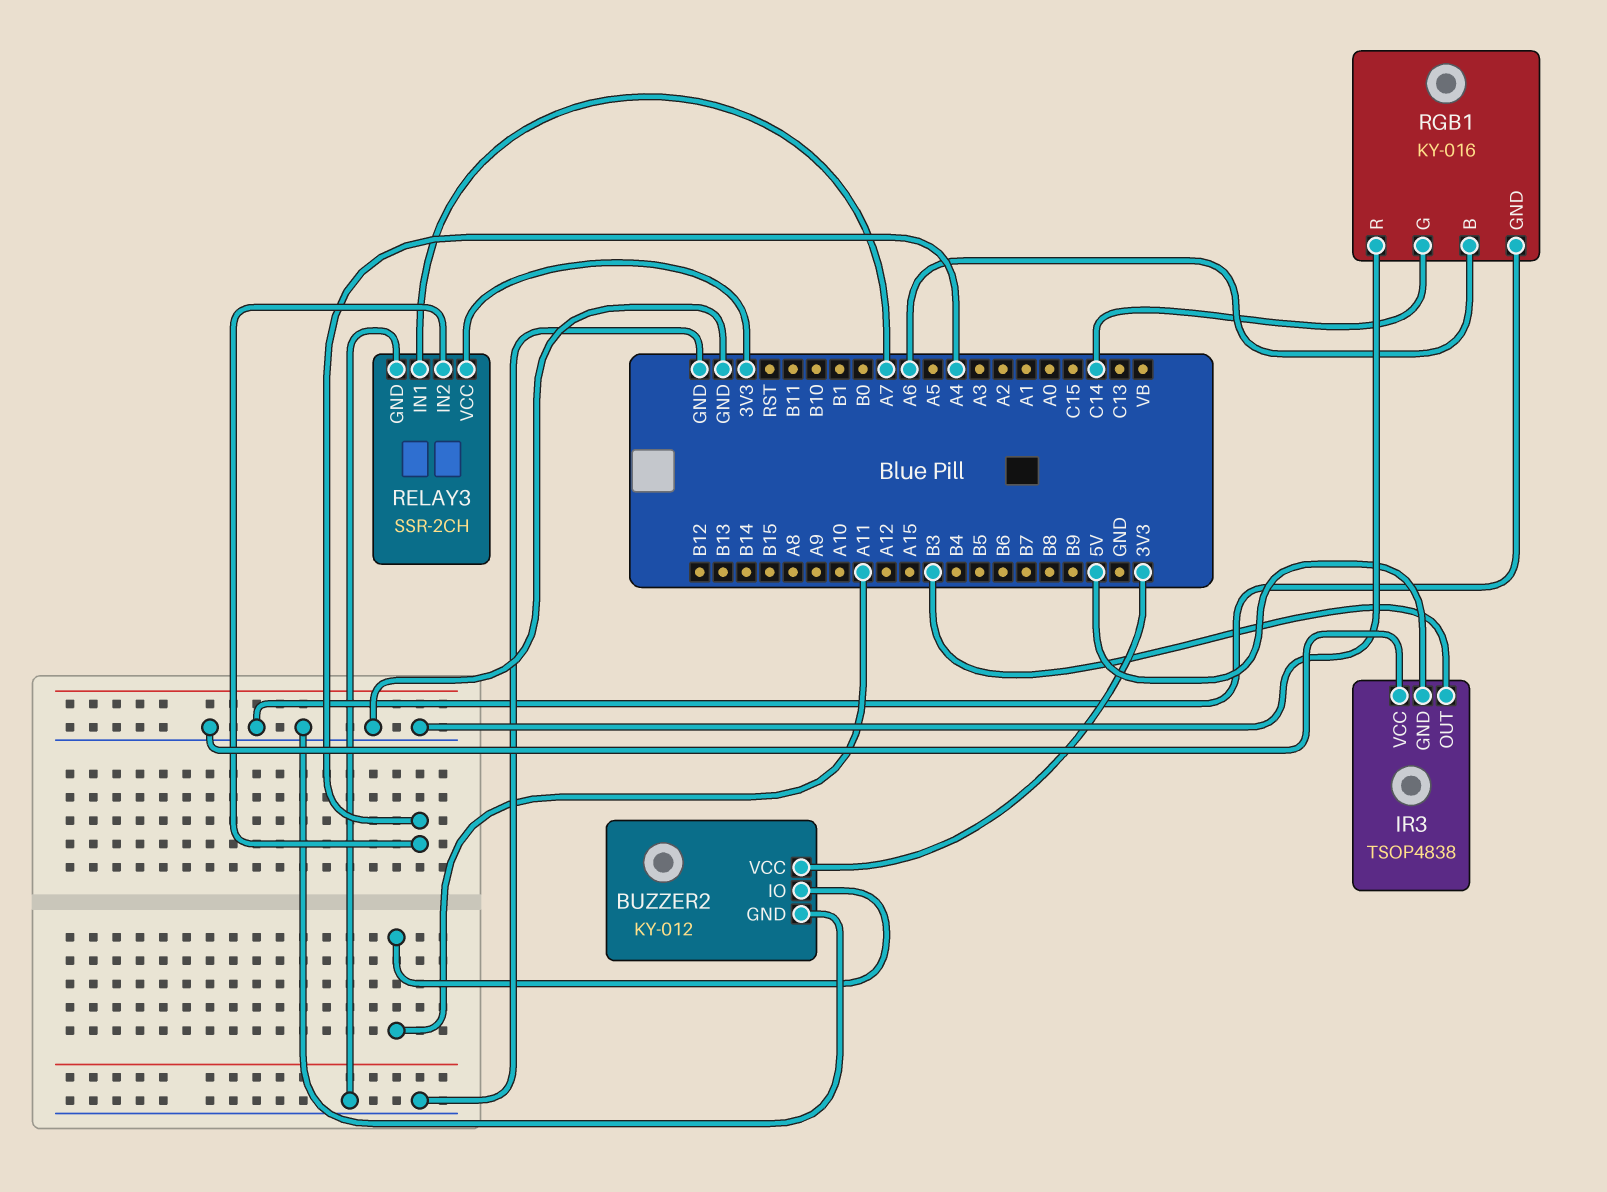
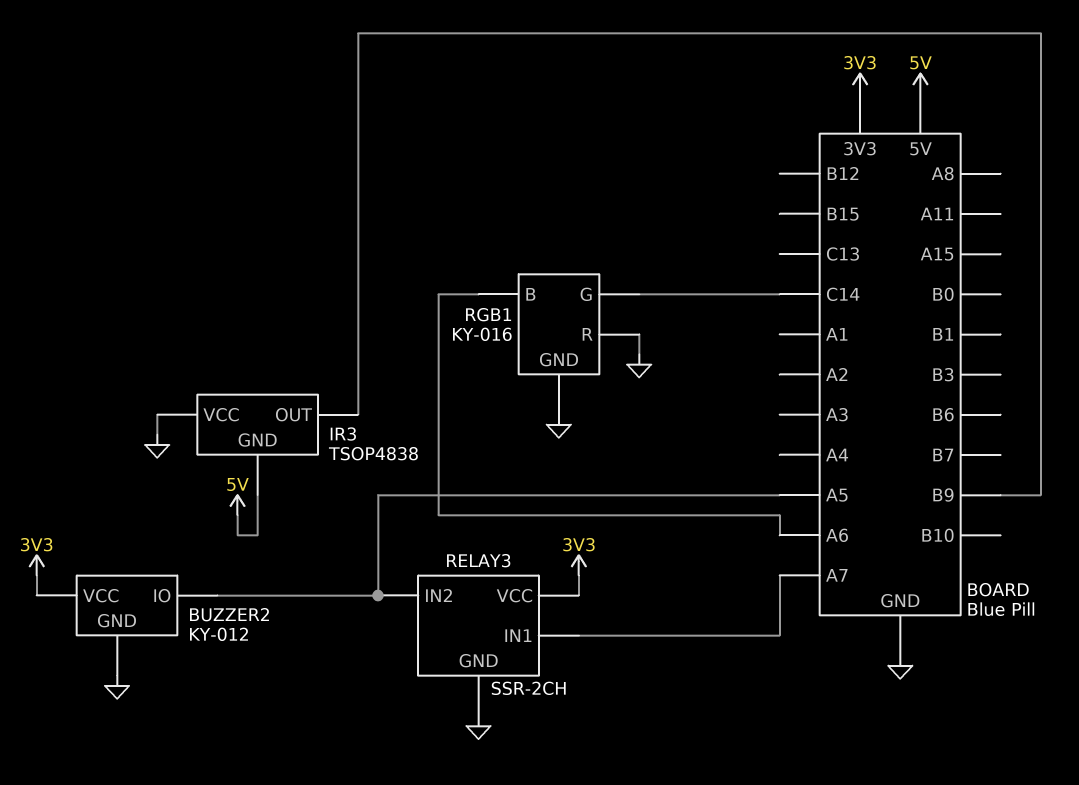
BUZZER2 pin IO: A11 -> A5
IR3 pin OUT: B3 -> B9
RELAY3 pin IN2: A4 -> A5

